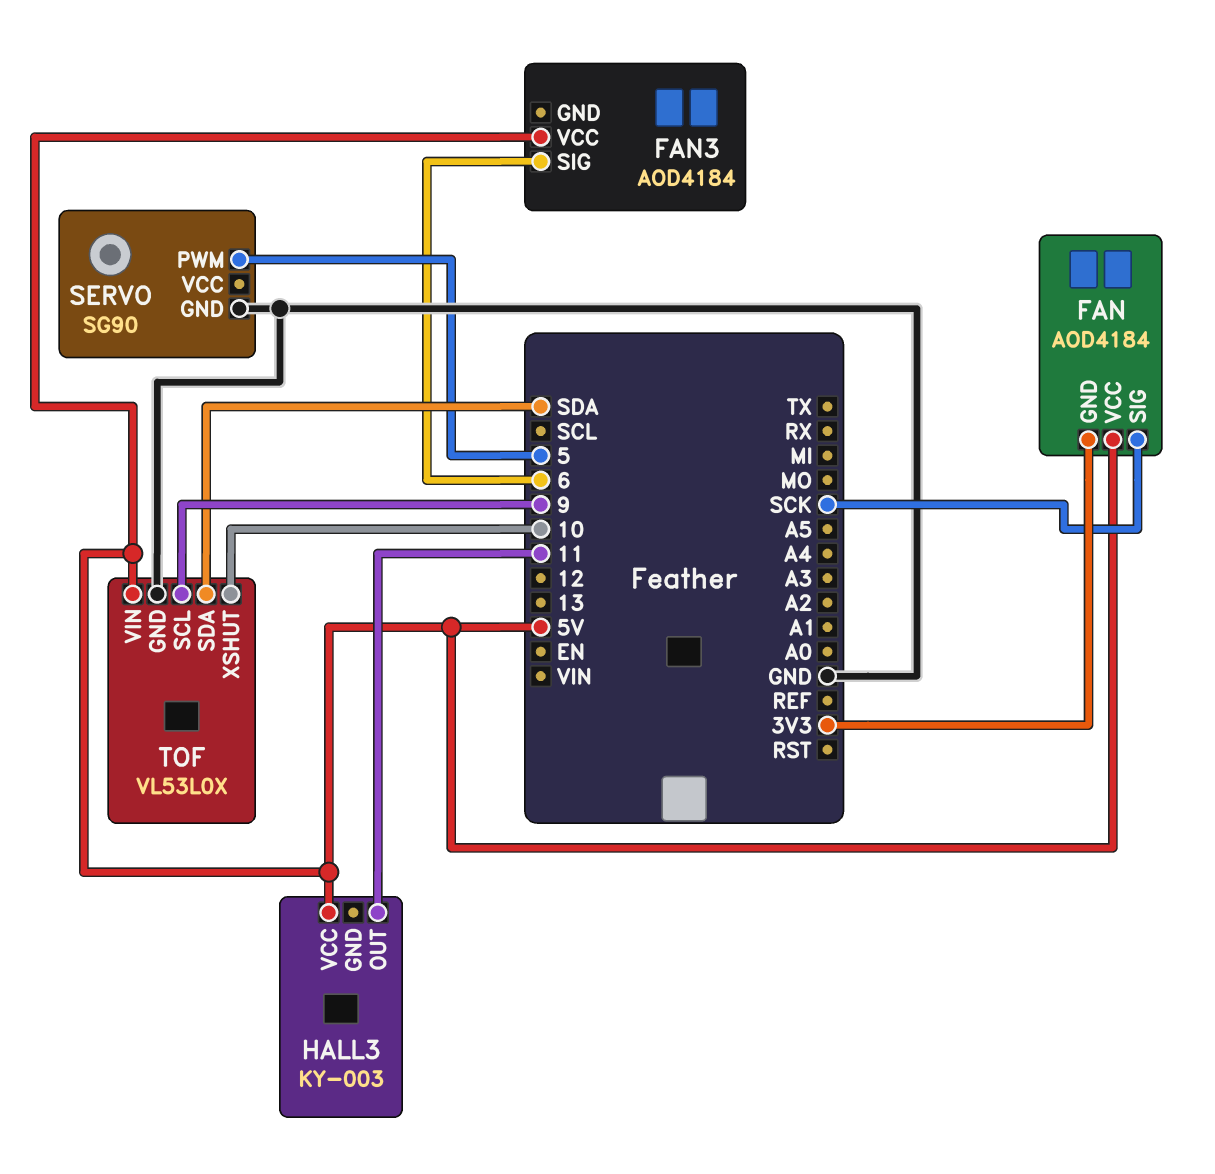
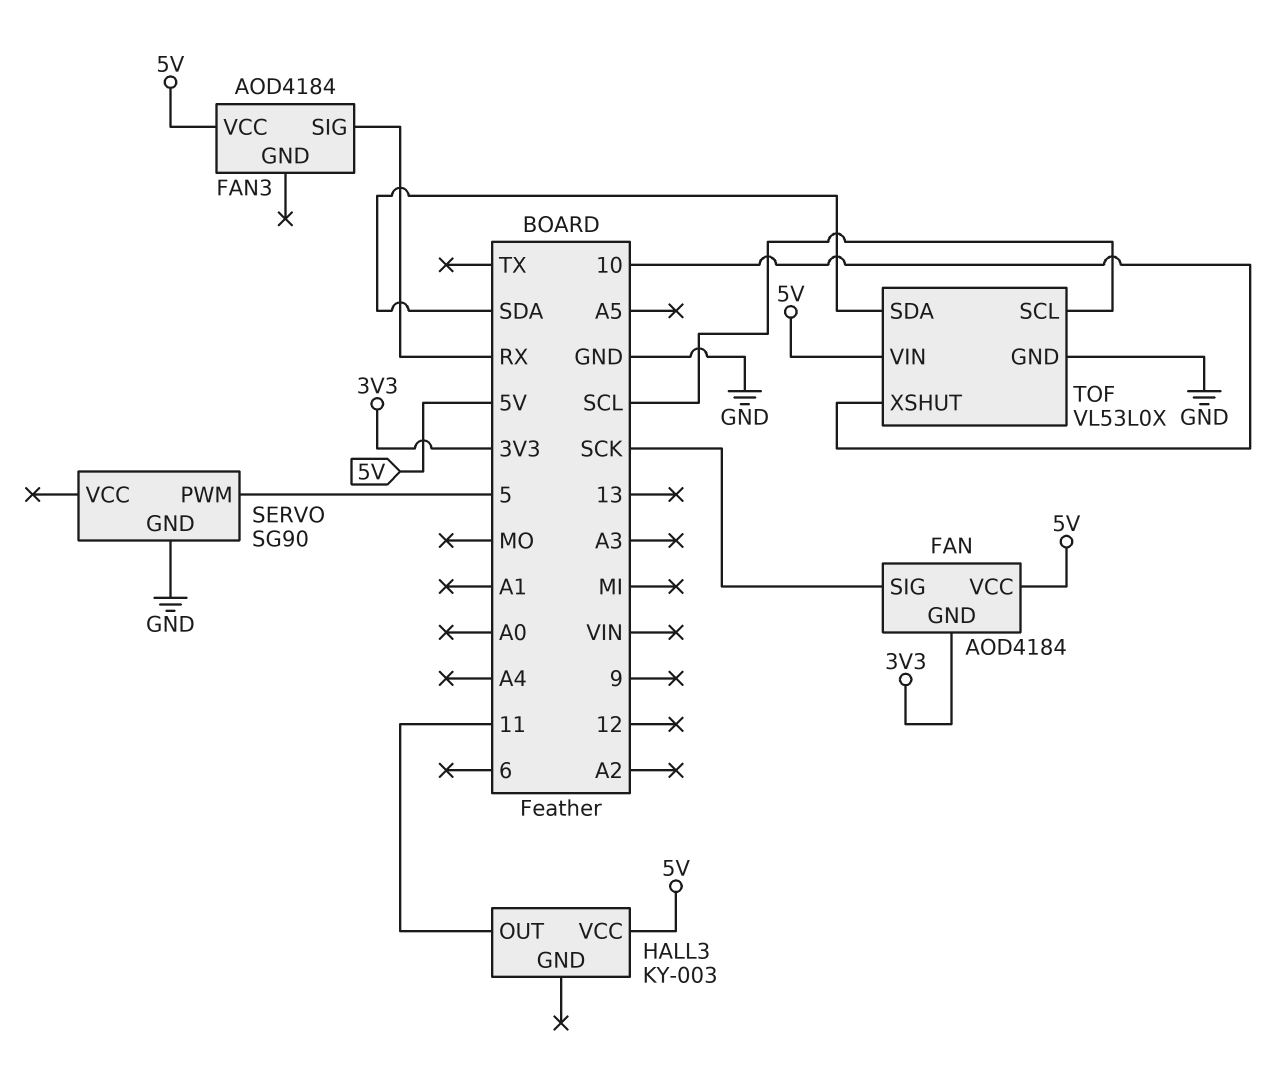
FAN3 pin SIG: 6 -> RX
TOF pin SCL: 9 -> SCL

